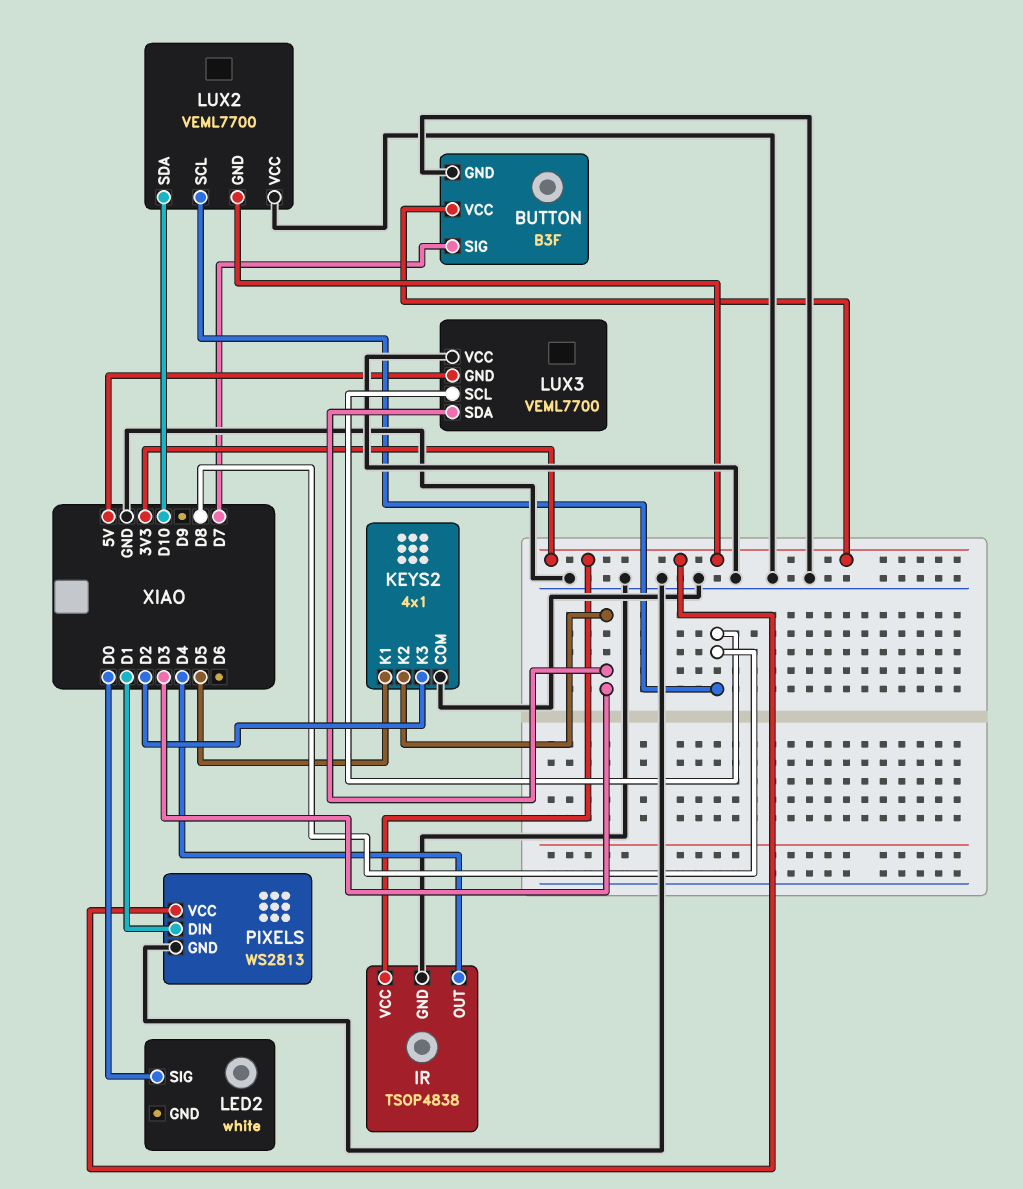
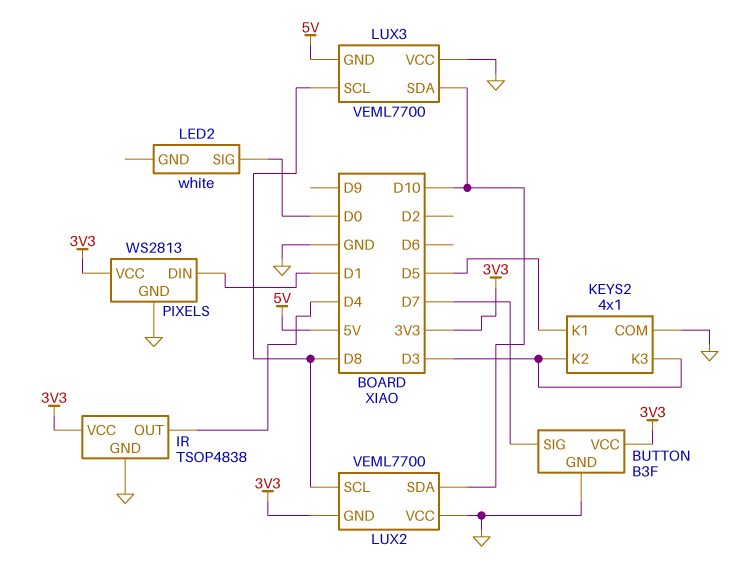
KEYS2 pin K3: D2 -> D3
LUX3 pin SDA: D3 -> D10

